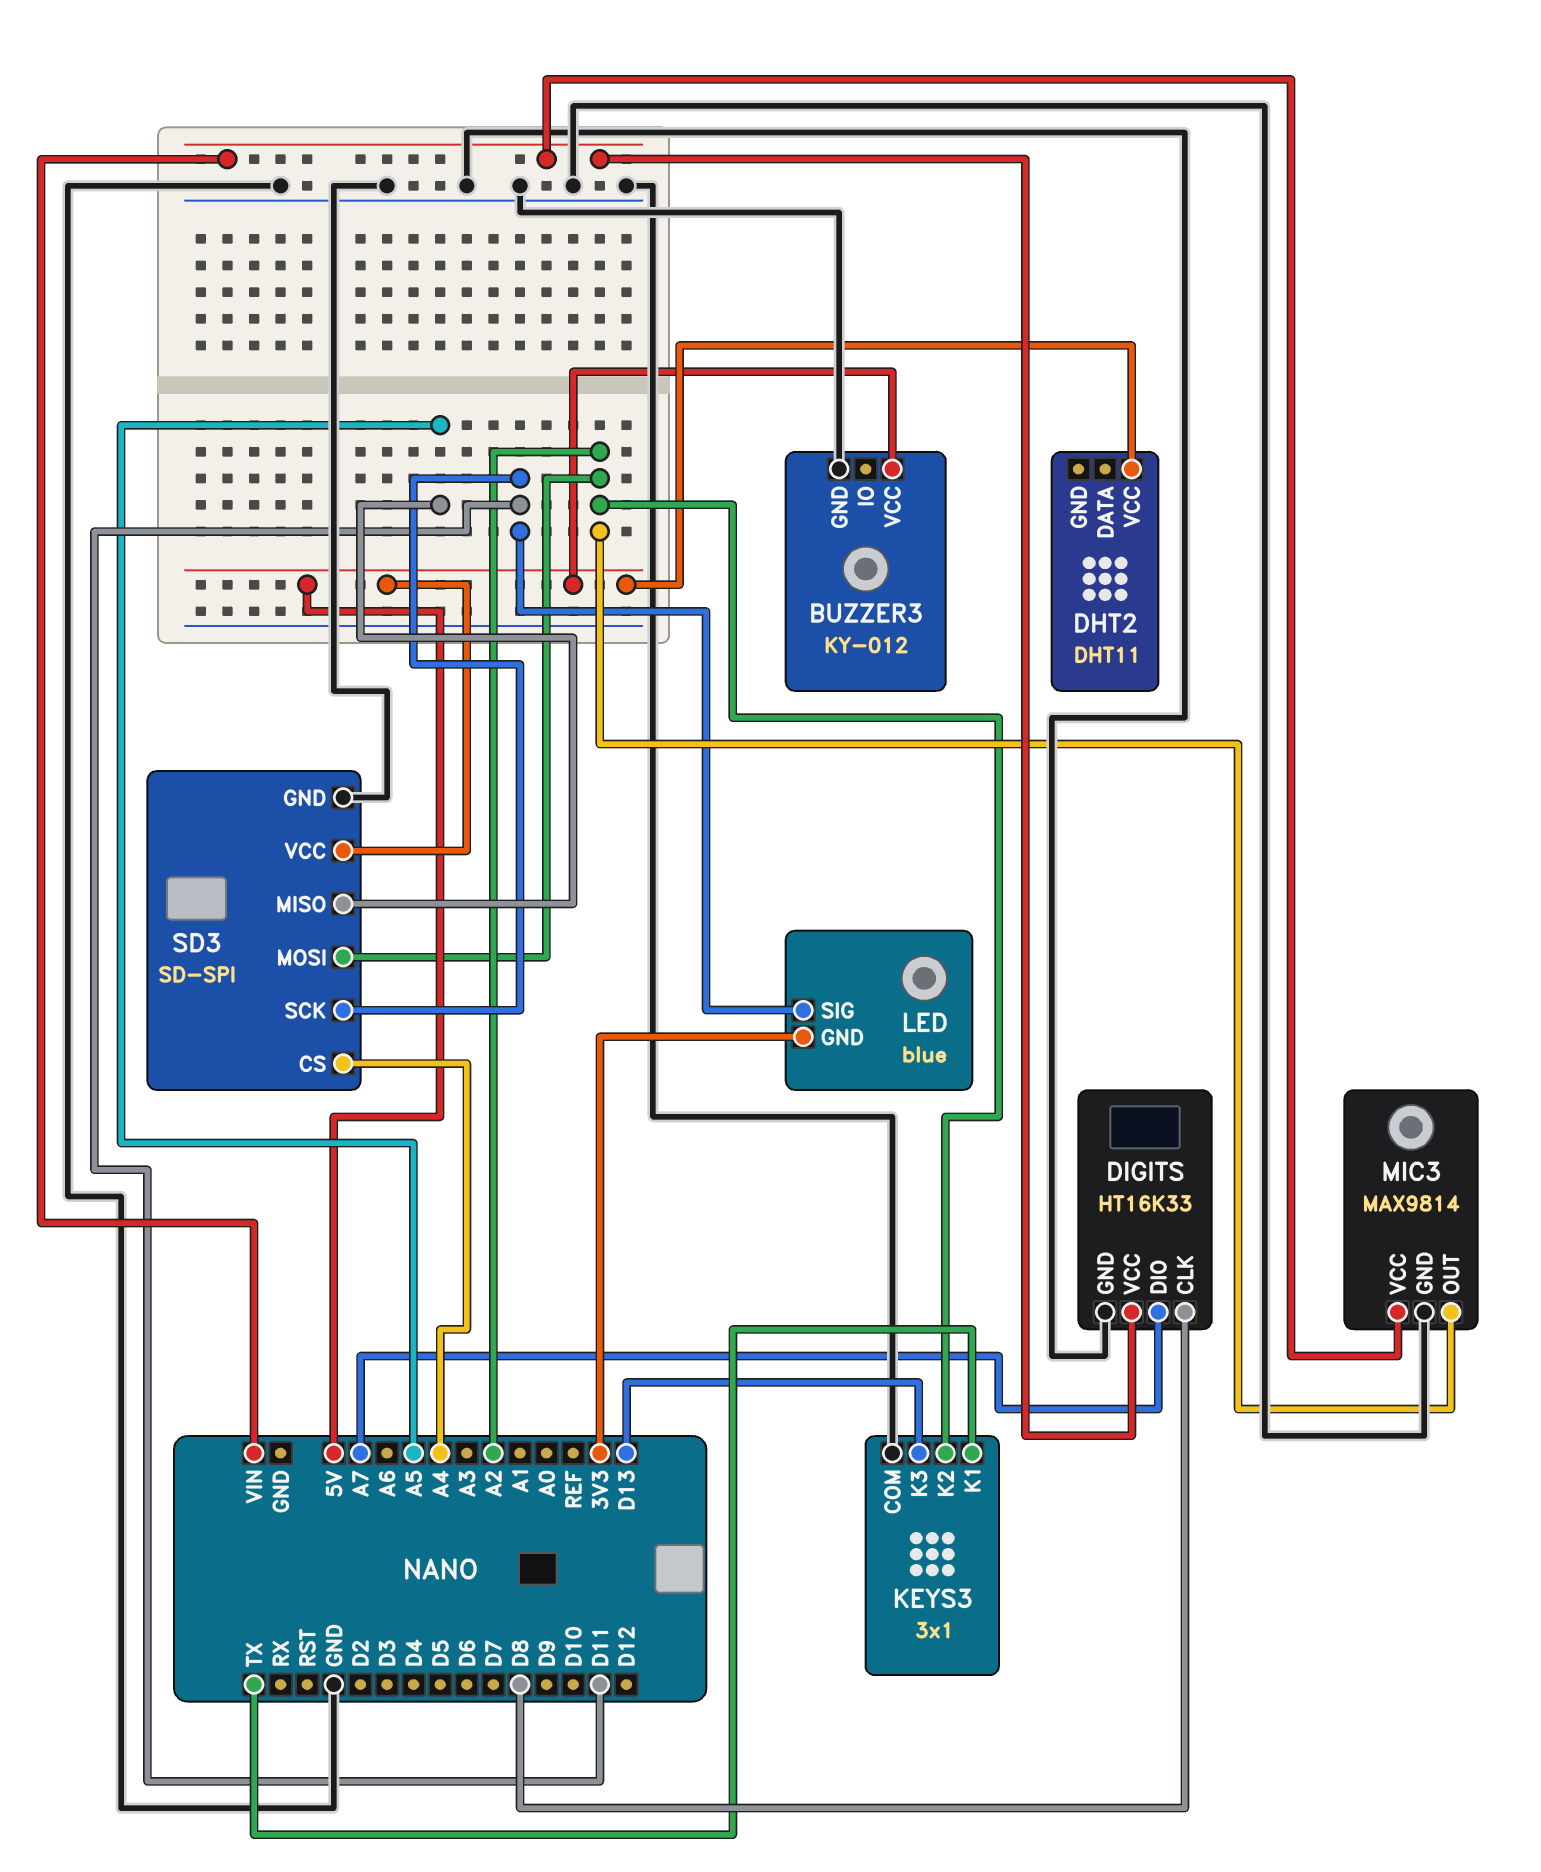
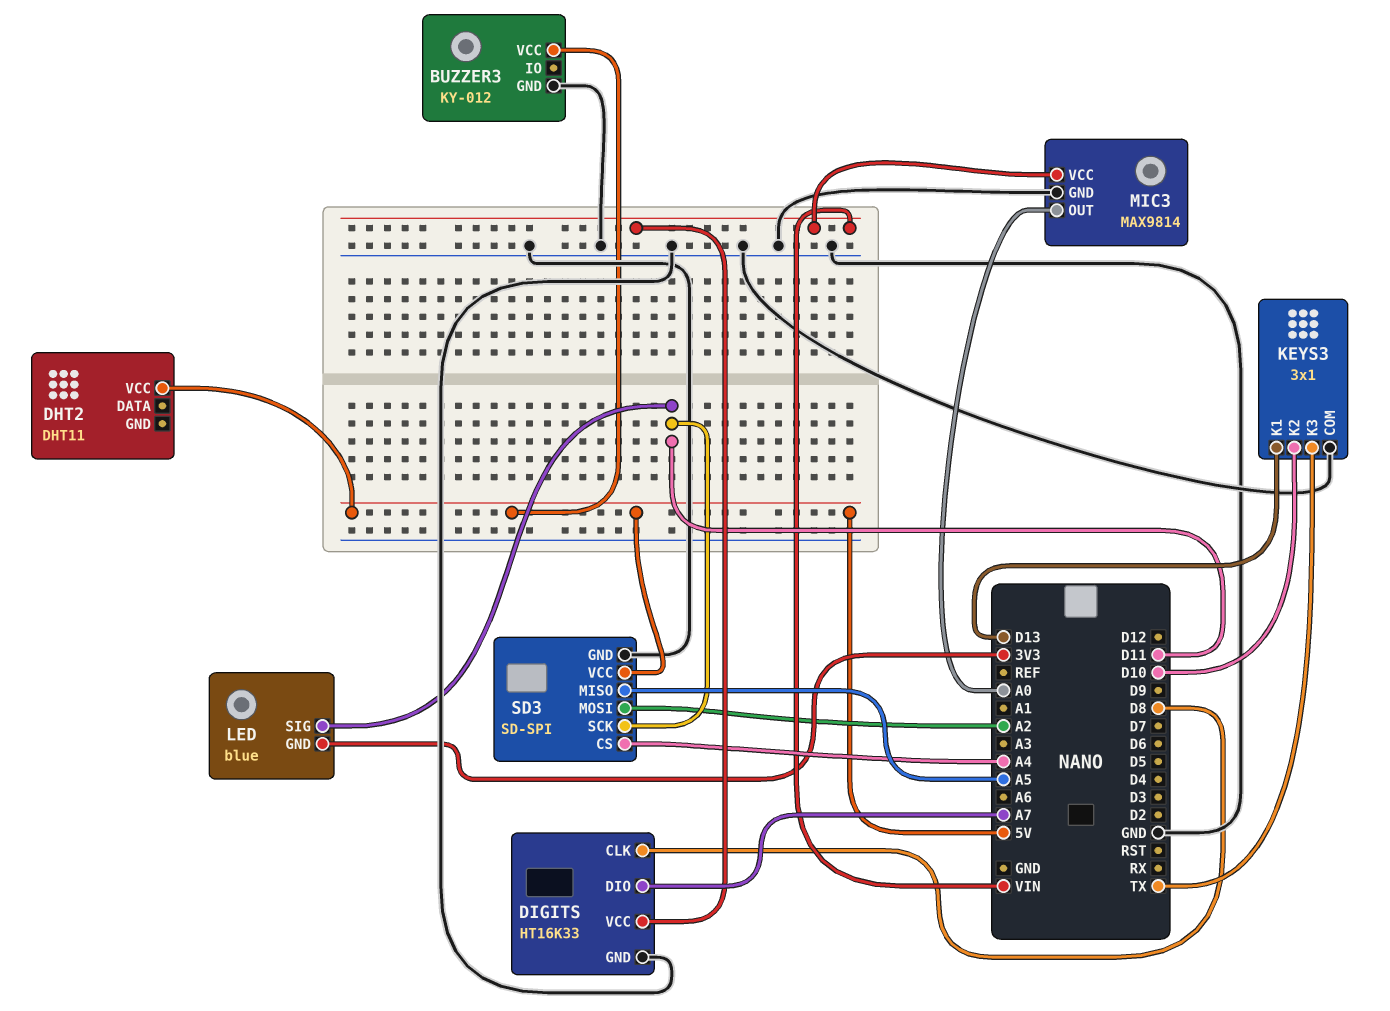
KEYS3 pin K1: TX -> D13
KEYS3 pin K2: A2 -> D10
KEYS3 pin K3: D13 -> TX
MIC3 pin OUT: A2 -> A0

